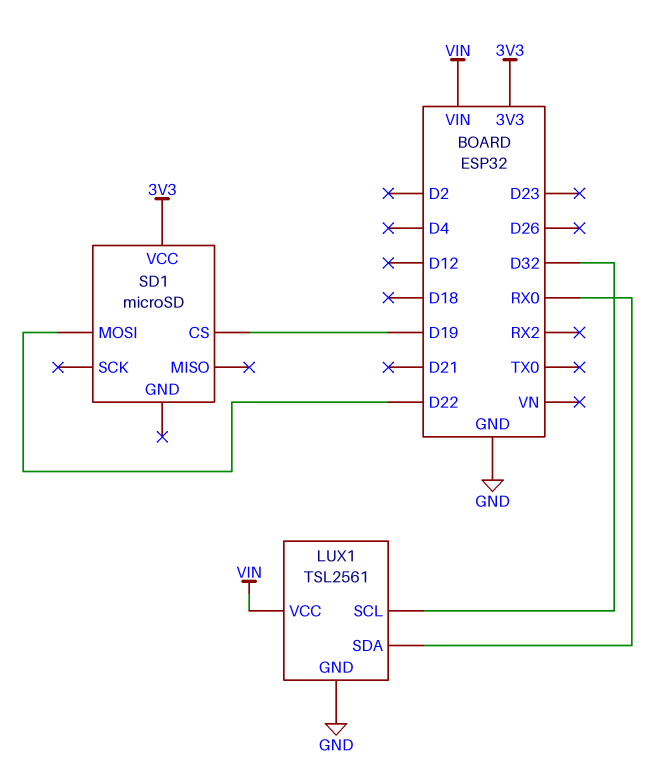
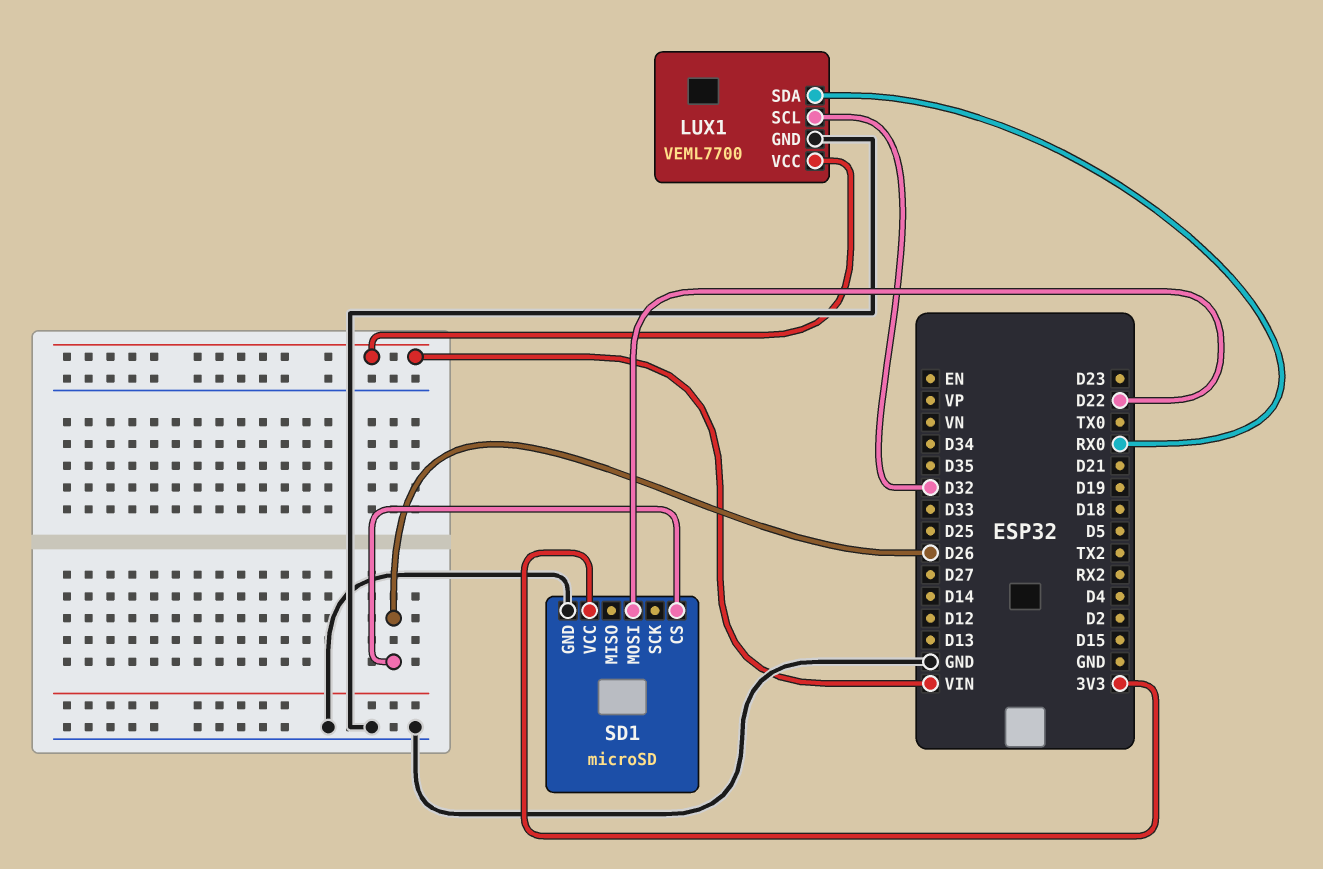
LUX1: TSL2561 -> VEML7700
SD1 pin CS: D19 -> D26
SD1 pin GND: none -> GND

